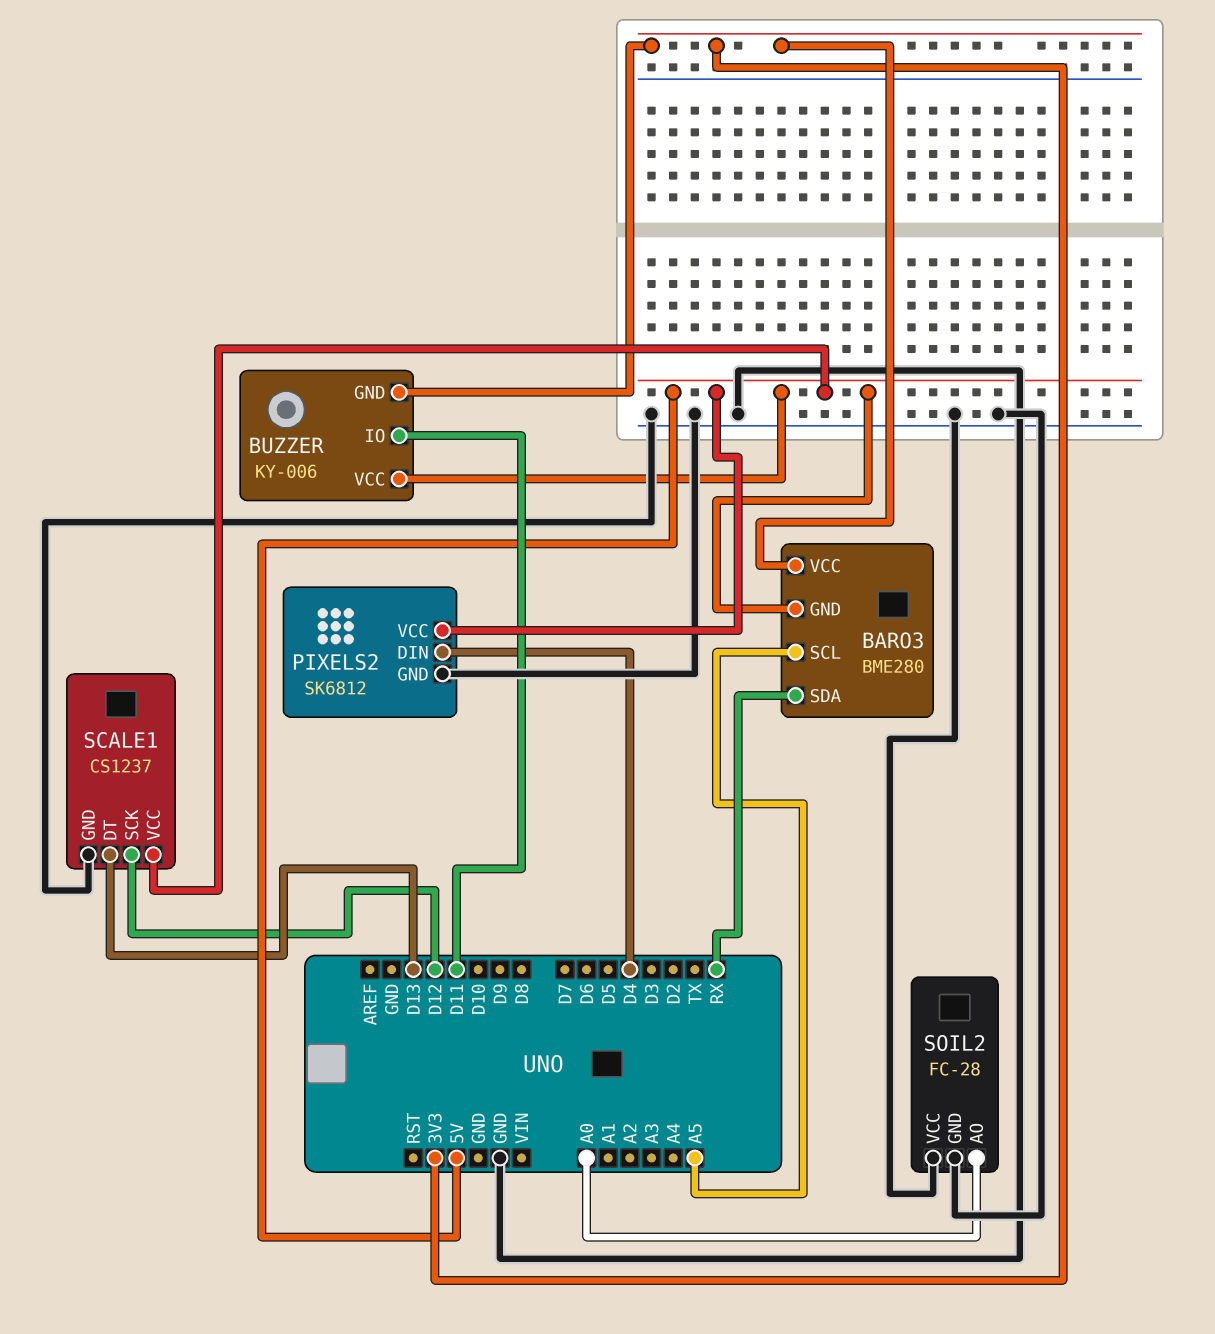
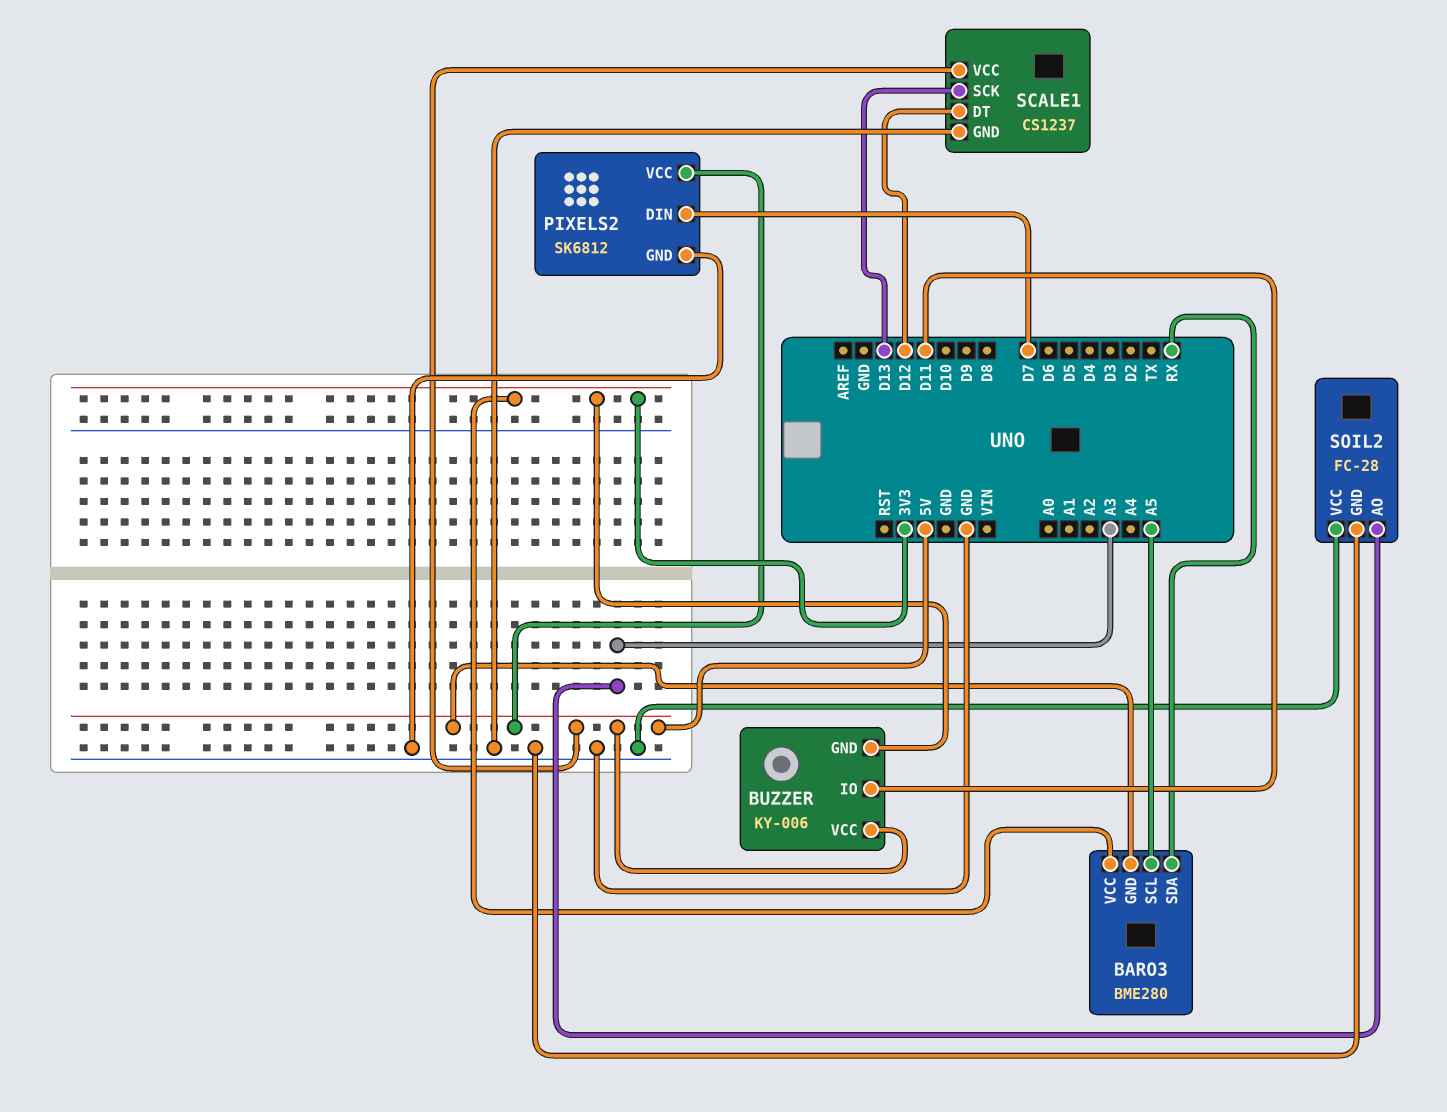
PIXELS2 pin DIN: D4 -> D7
SCALE1 pin DT: D13 -> D12
SCALE1 pin SCK: D12 -> D13
SOIL2 pin AO: A0 -> A3

